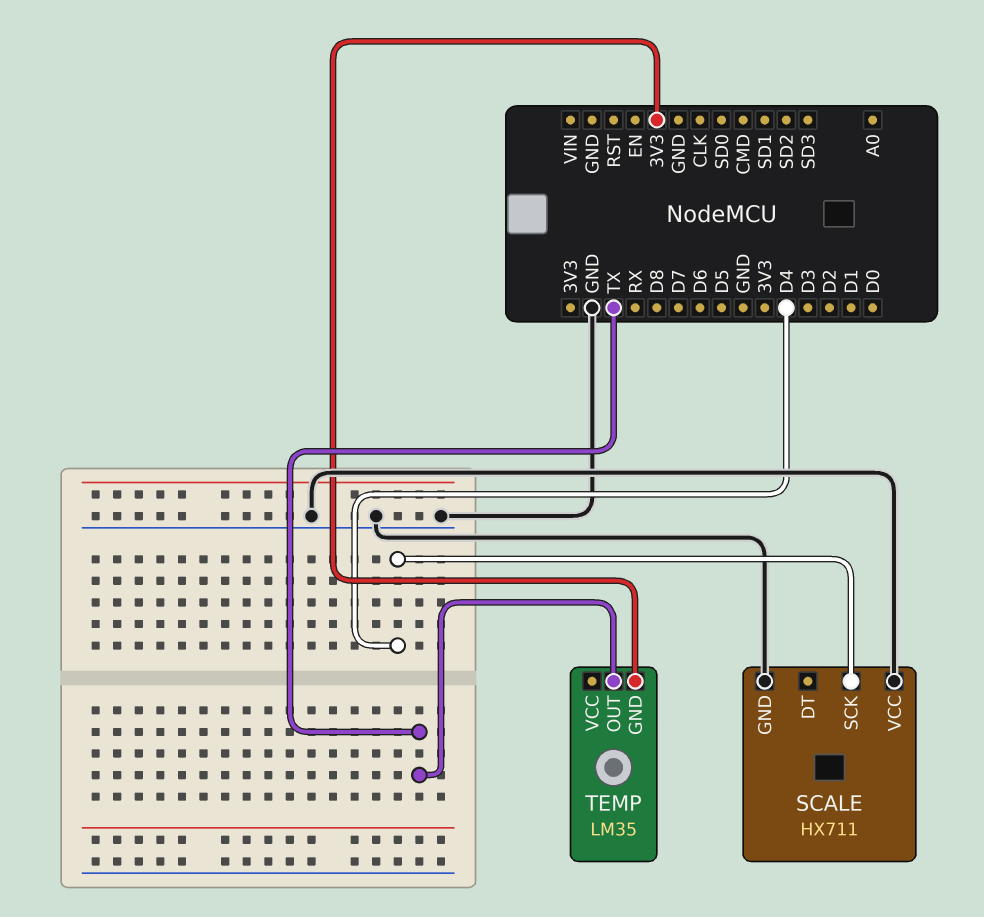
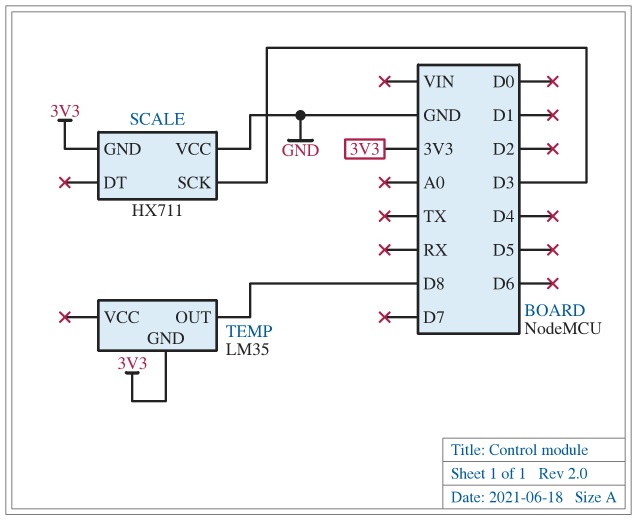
SCALE pin GND: GND -> 3V3
SCALE pin SCK: D4 -> D3
TEMP pin OUT: TX -> D8

